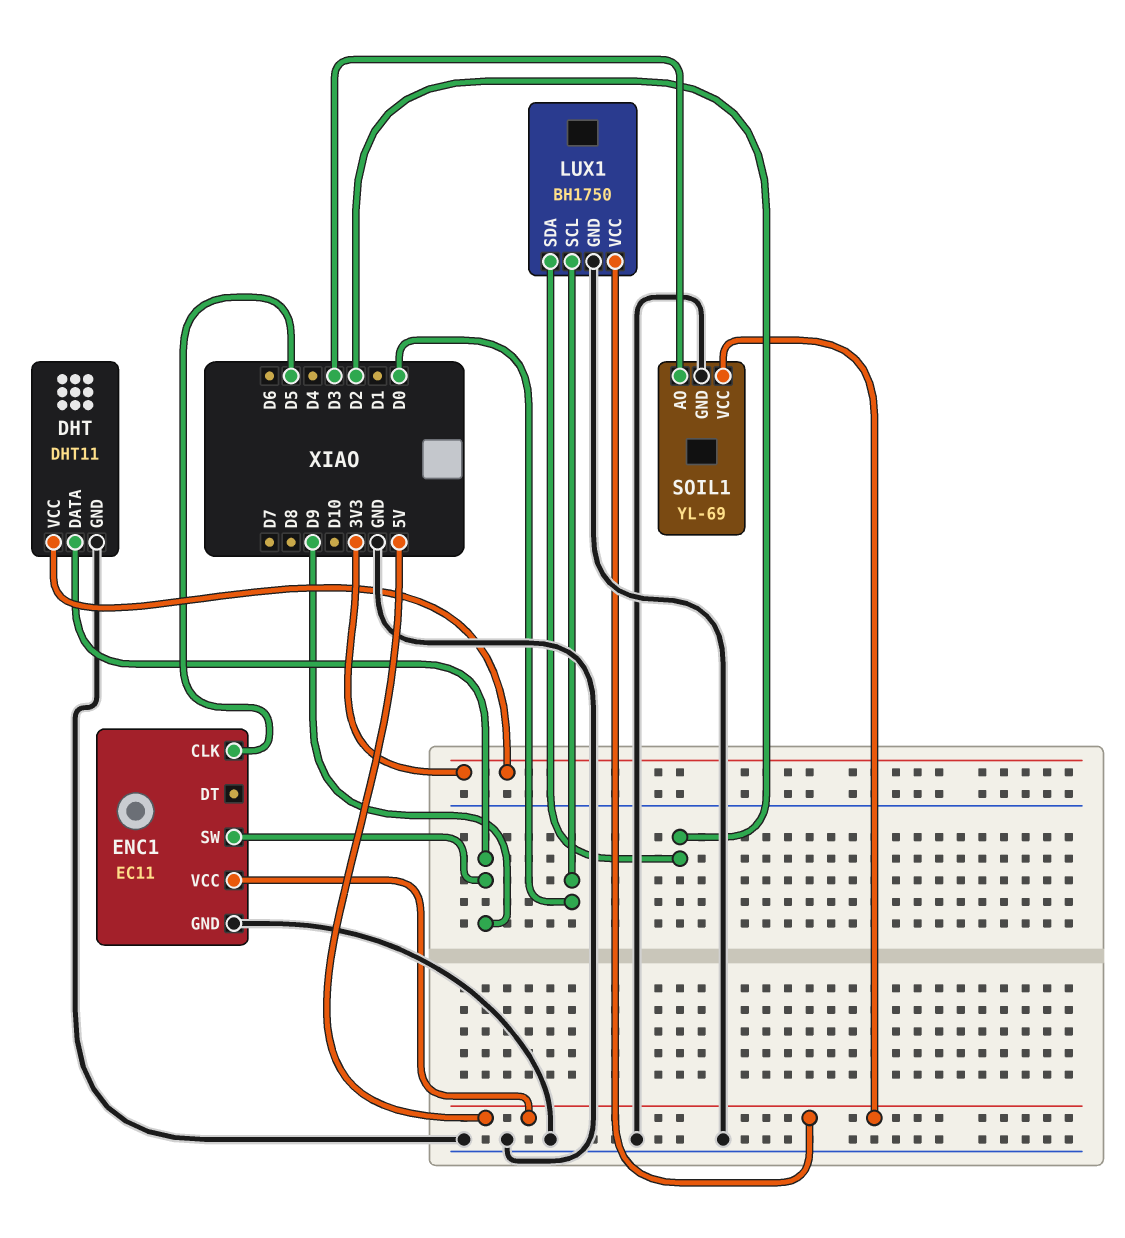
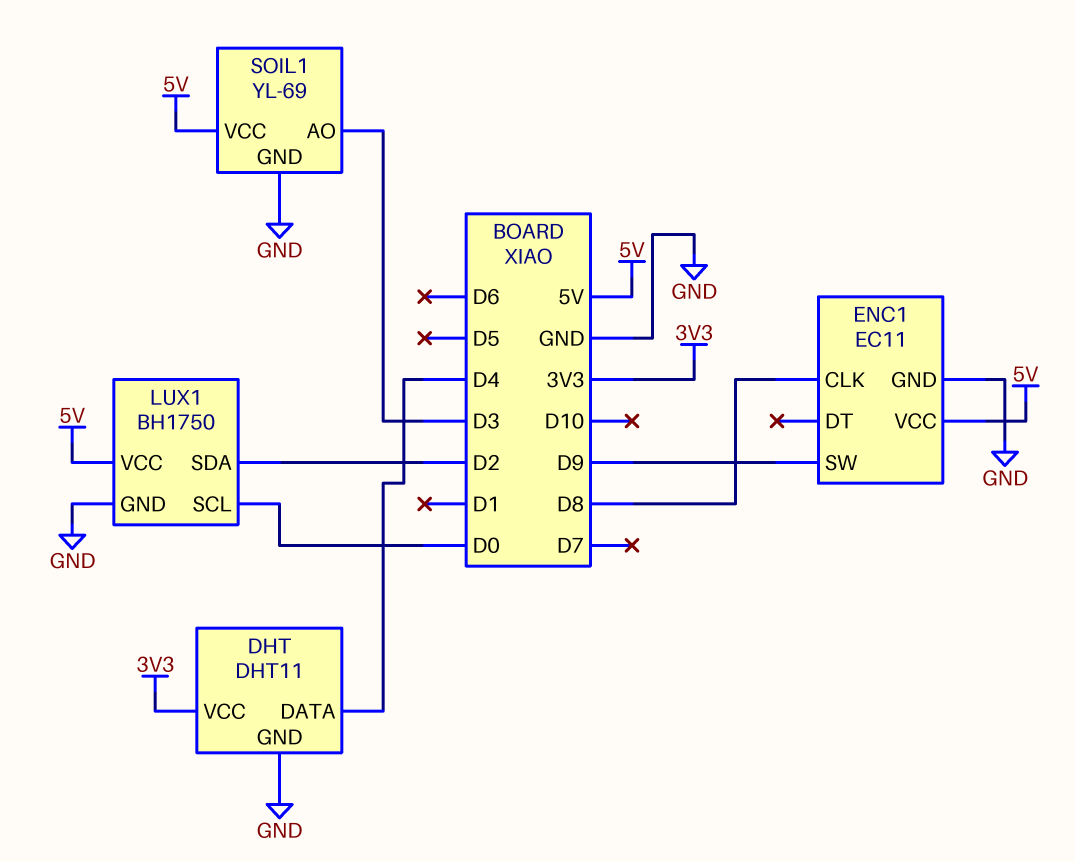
DHT pin DATA: D9 -> D4
ENC1 pin CLK: D5 -> D8

